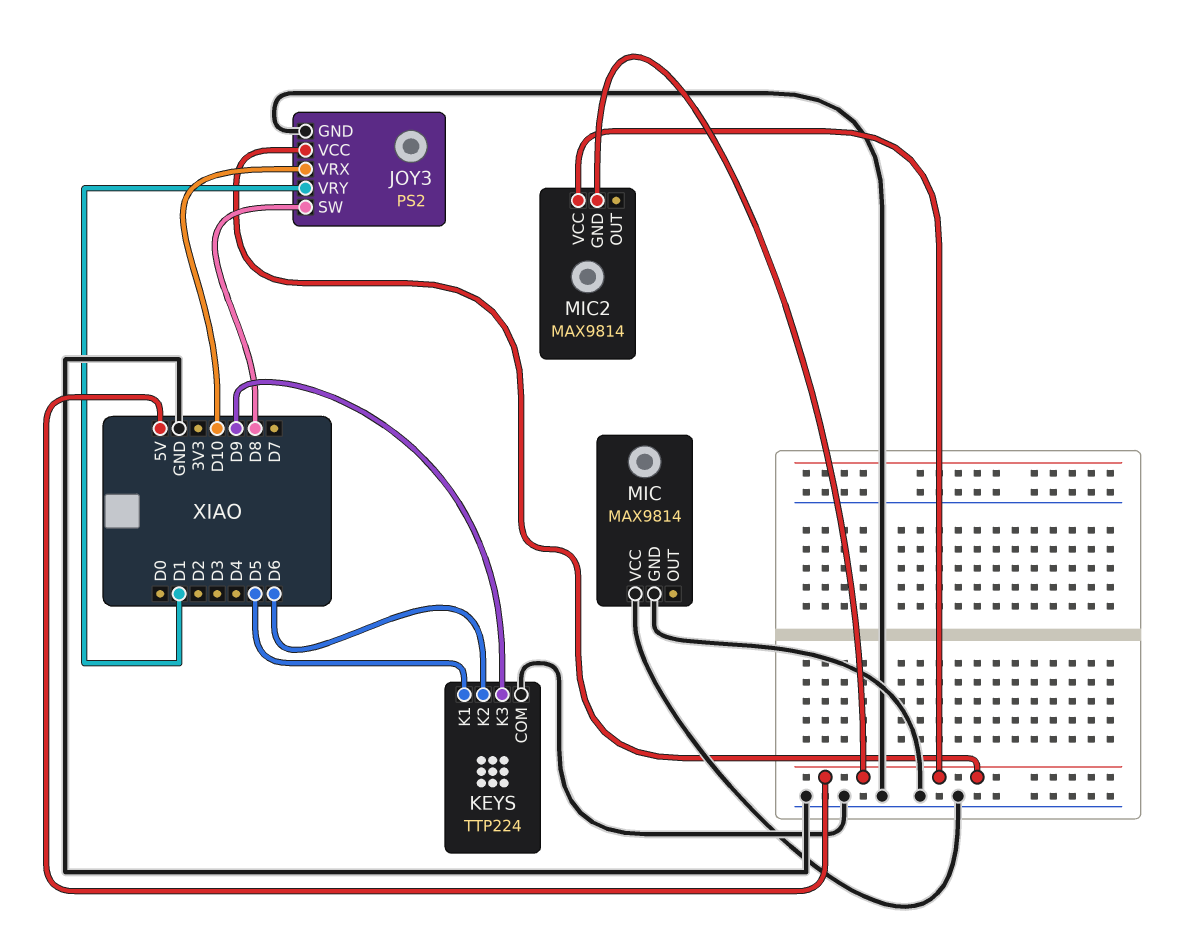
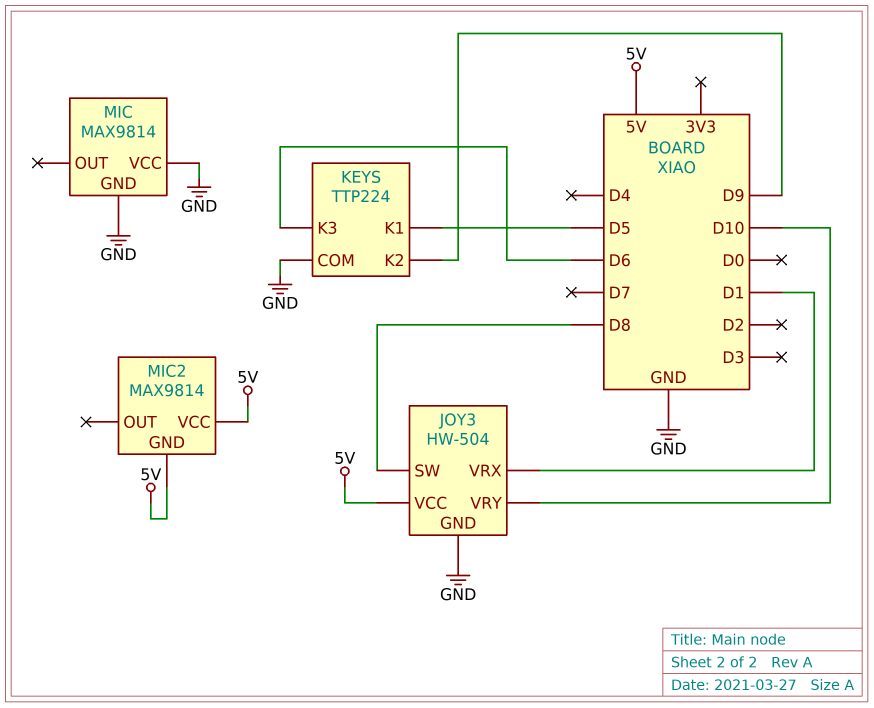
JOY3: PS2 -> HW-504
JOY3 pin VRX: D10 -> D1
JOY3 pin VRY: D1 -> D10
KEYS pin K2: D6 -> D9
KEYS pin K3: D9 -> D6

